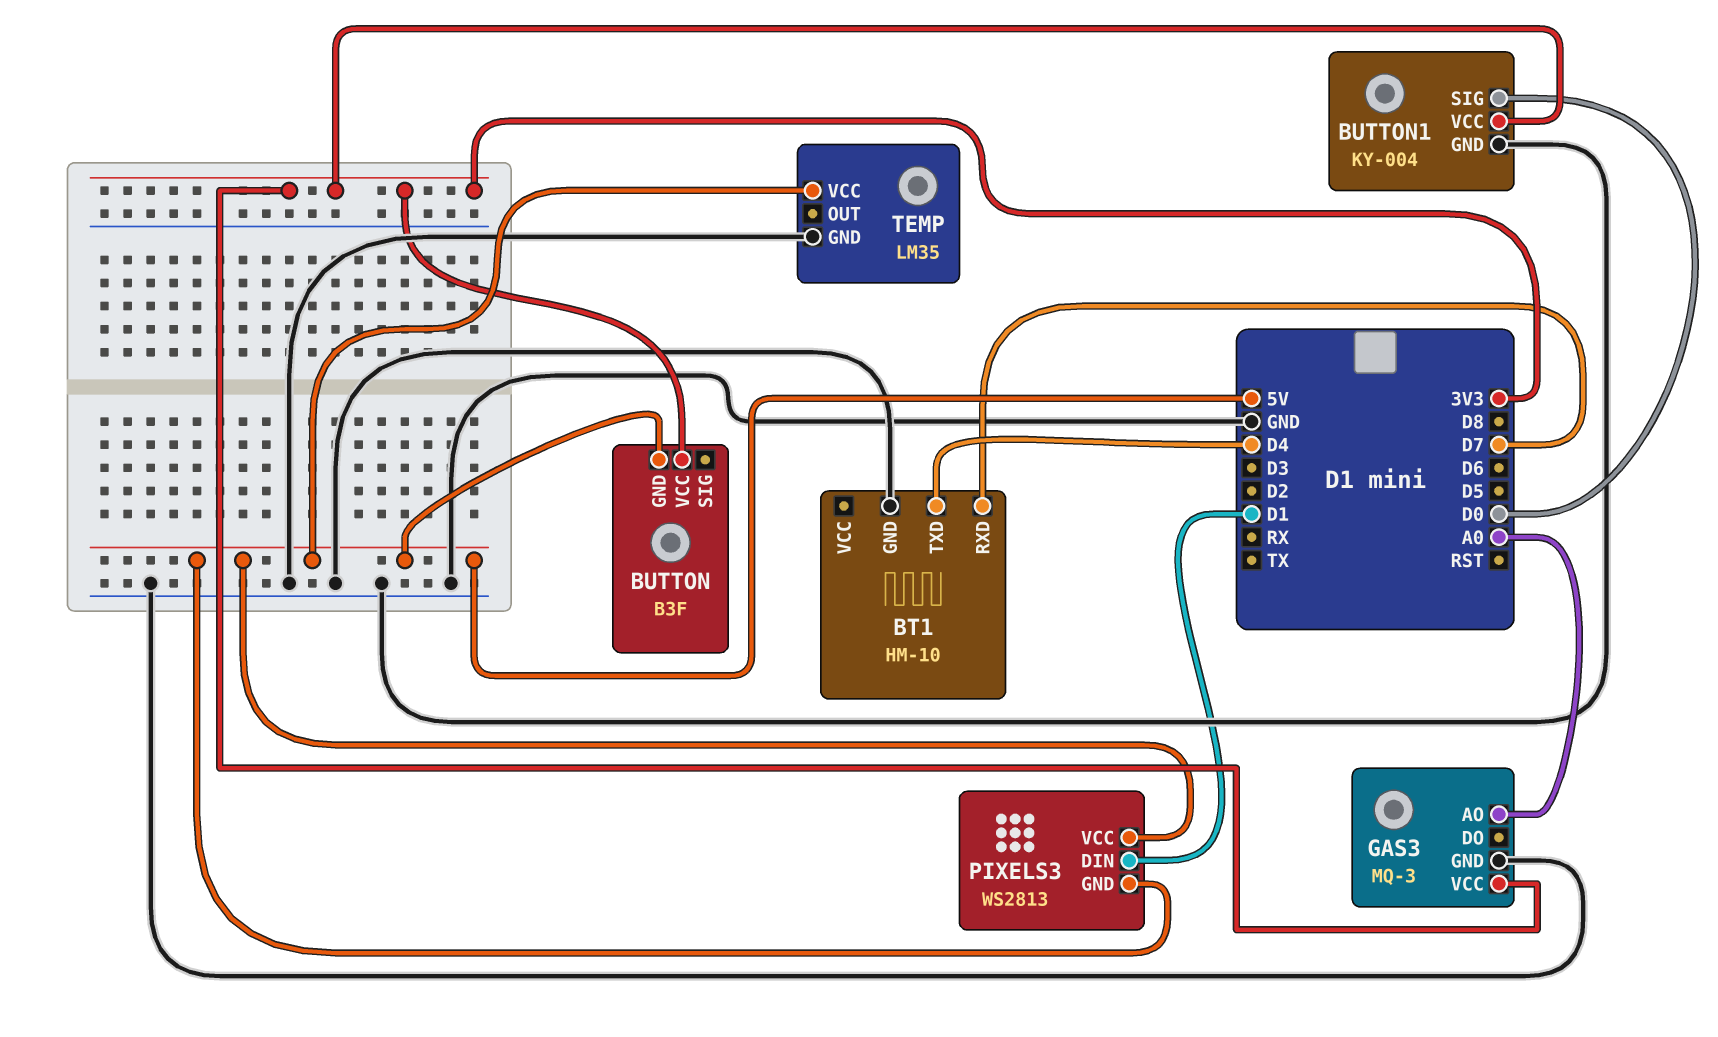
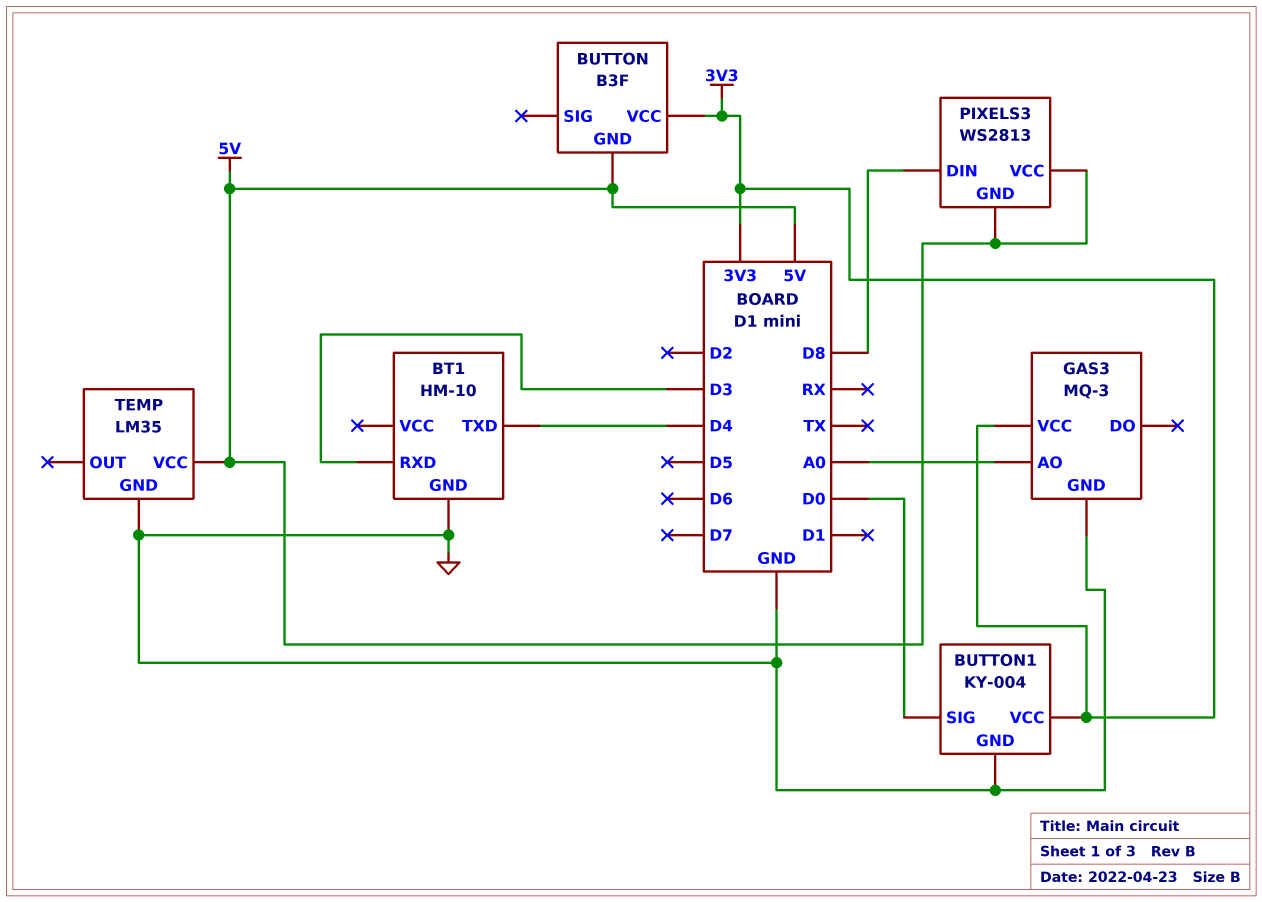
BT1 pin RXD: D7 -> D3
PIXELS3 pin DIN: D1 -> D8

